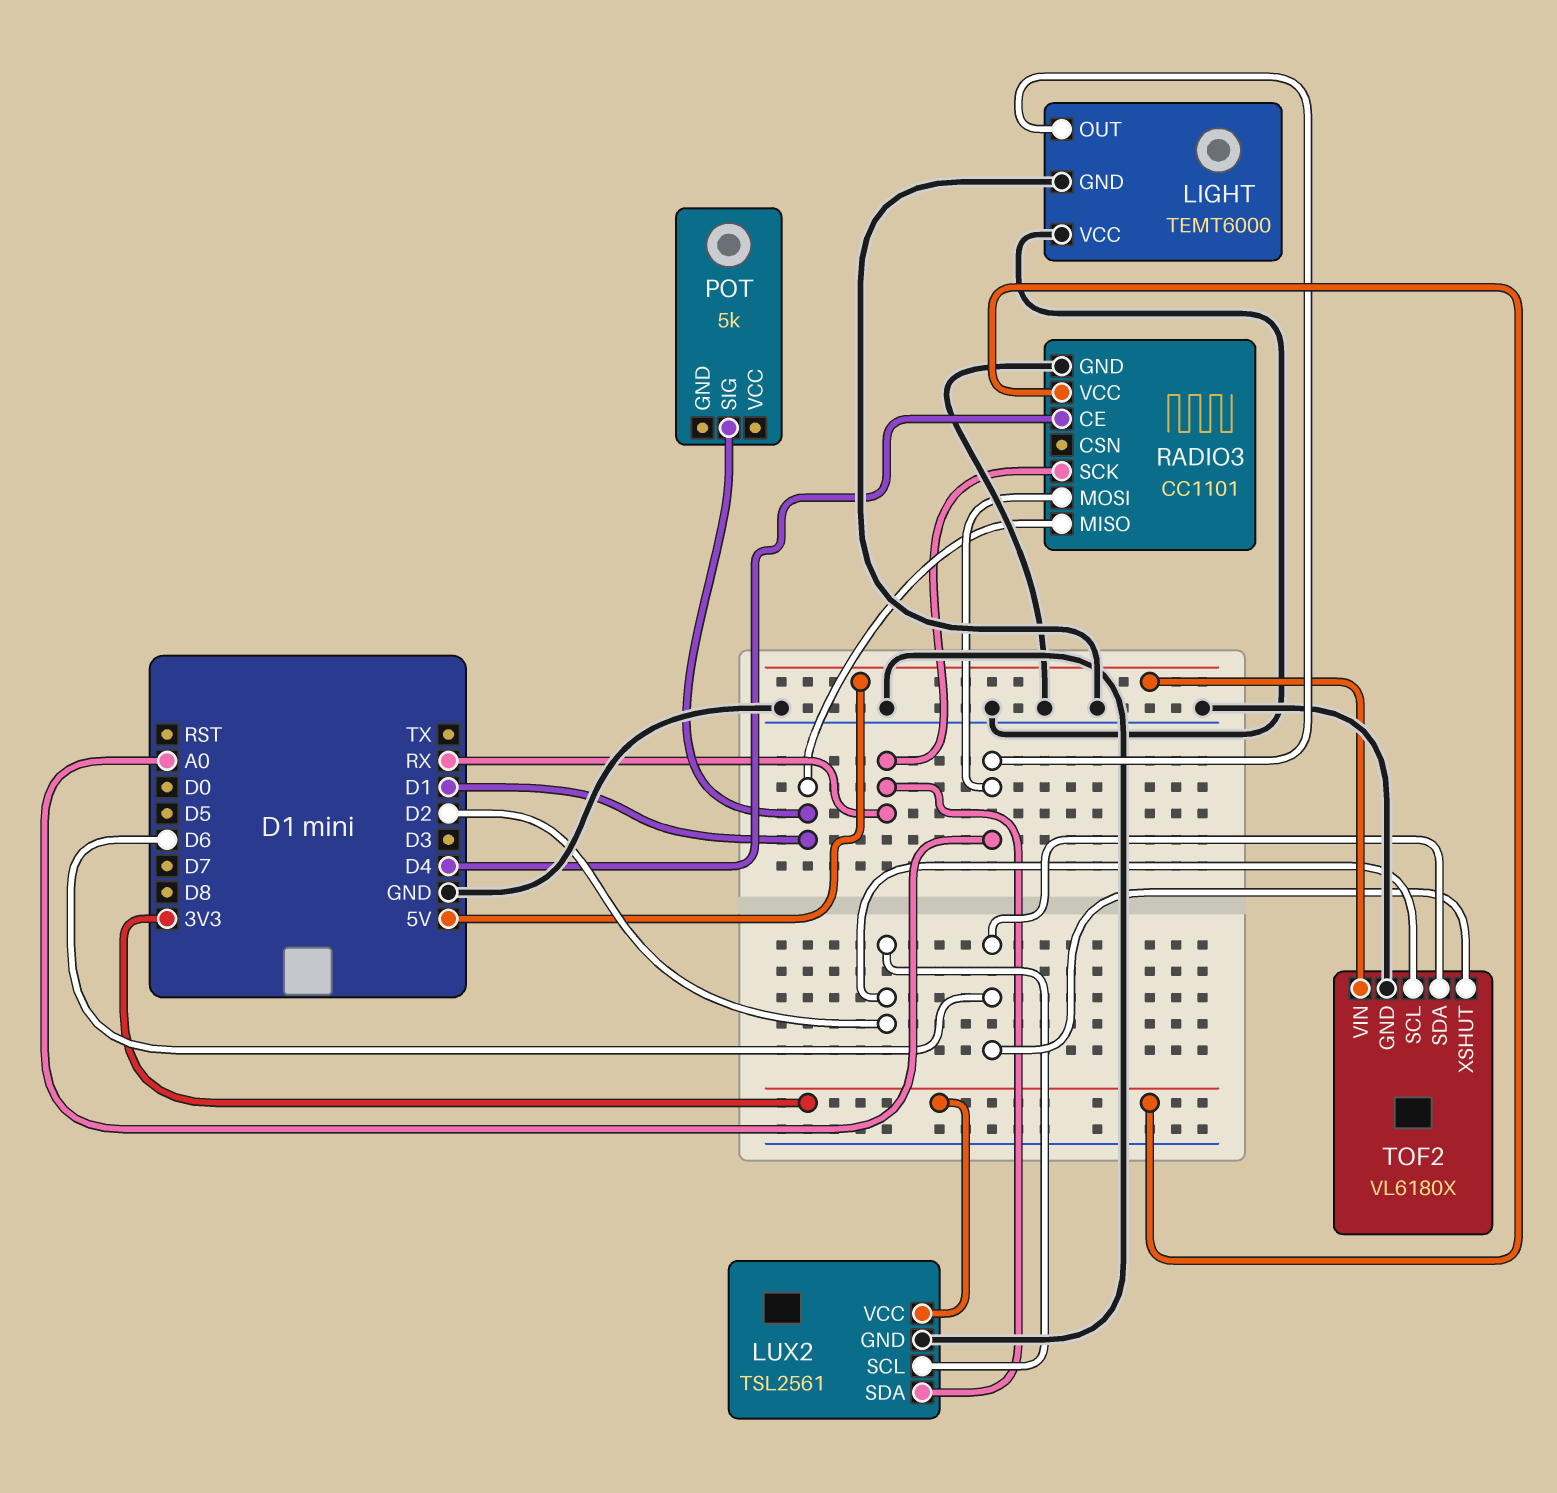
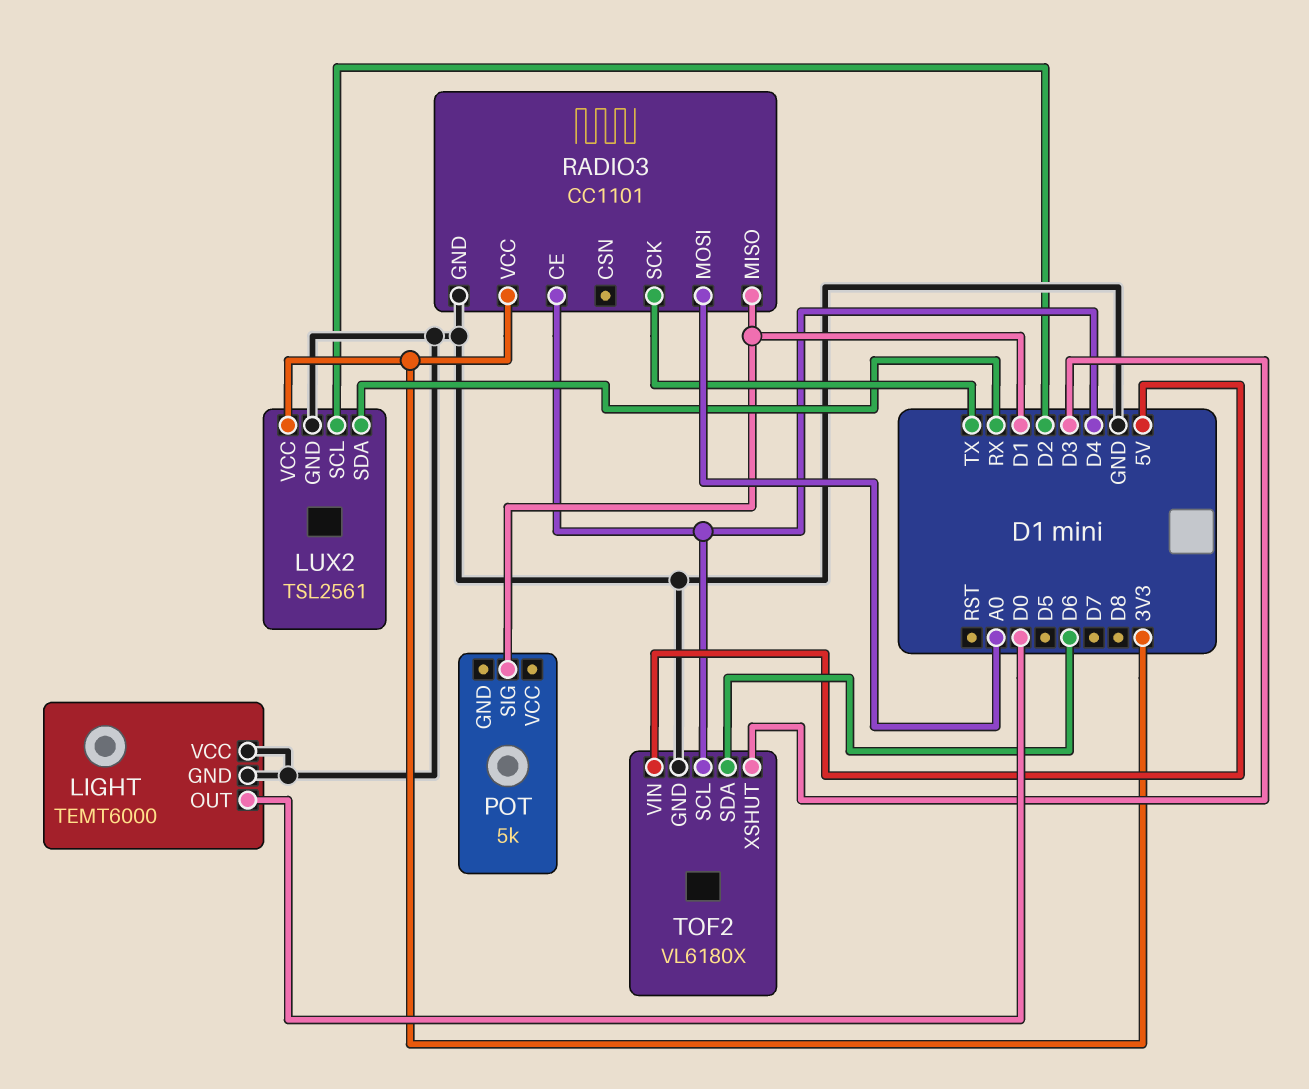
LIGHT pin OUT: A0 -> D0
RADIO3 pin SCK: RX -> TX
TOF2 pin SCL: D2 -> D4
TOF2 pin XSHUT: D6 -> D3

